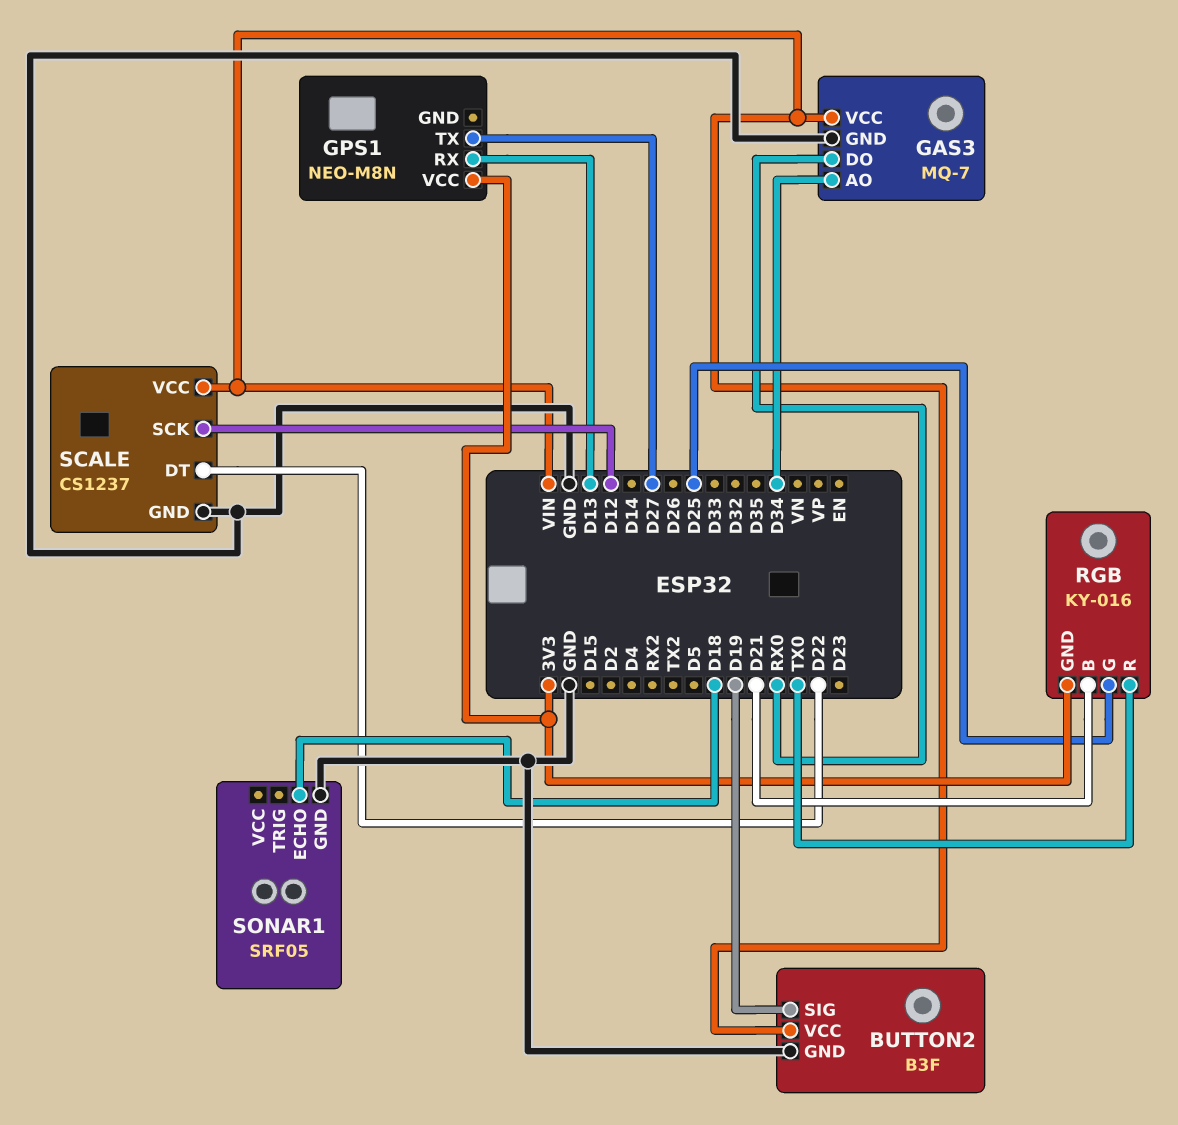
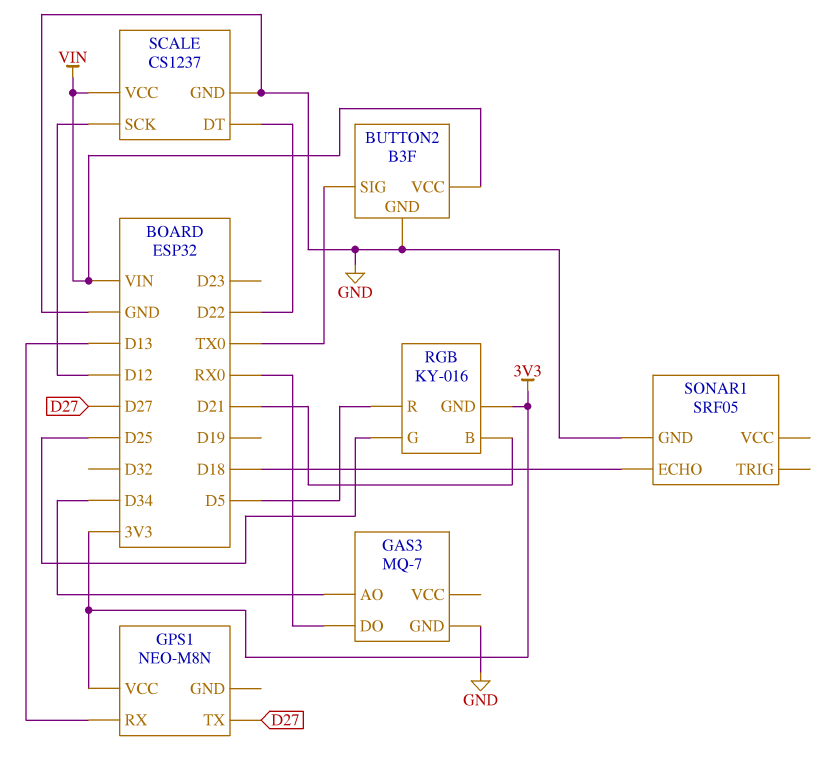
BUTTON2 pin SIG: D19 -> TX0
GAS3 pin VCC: VIN -> none
RGB pin R: TX0 -> D5

